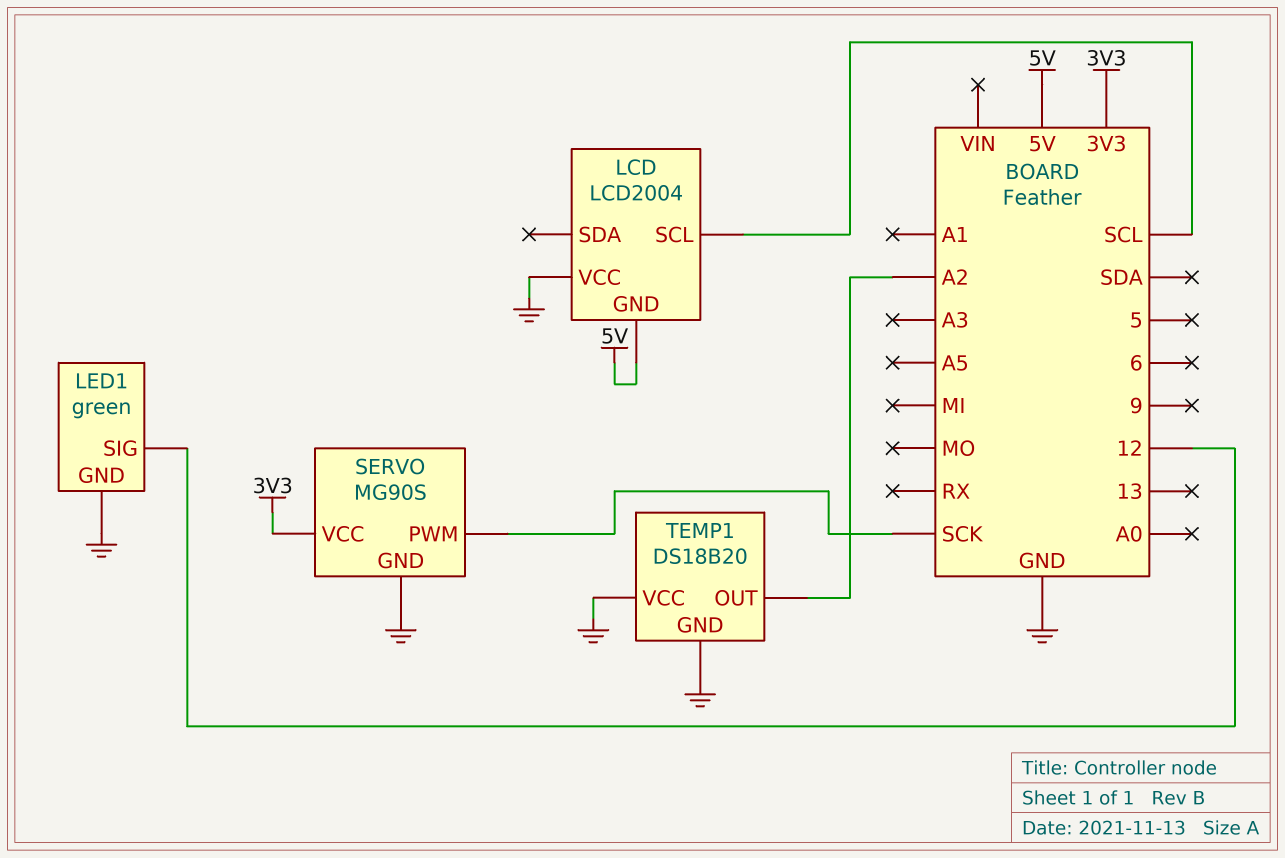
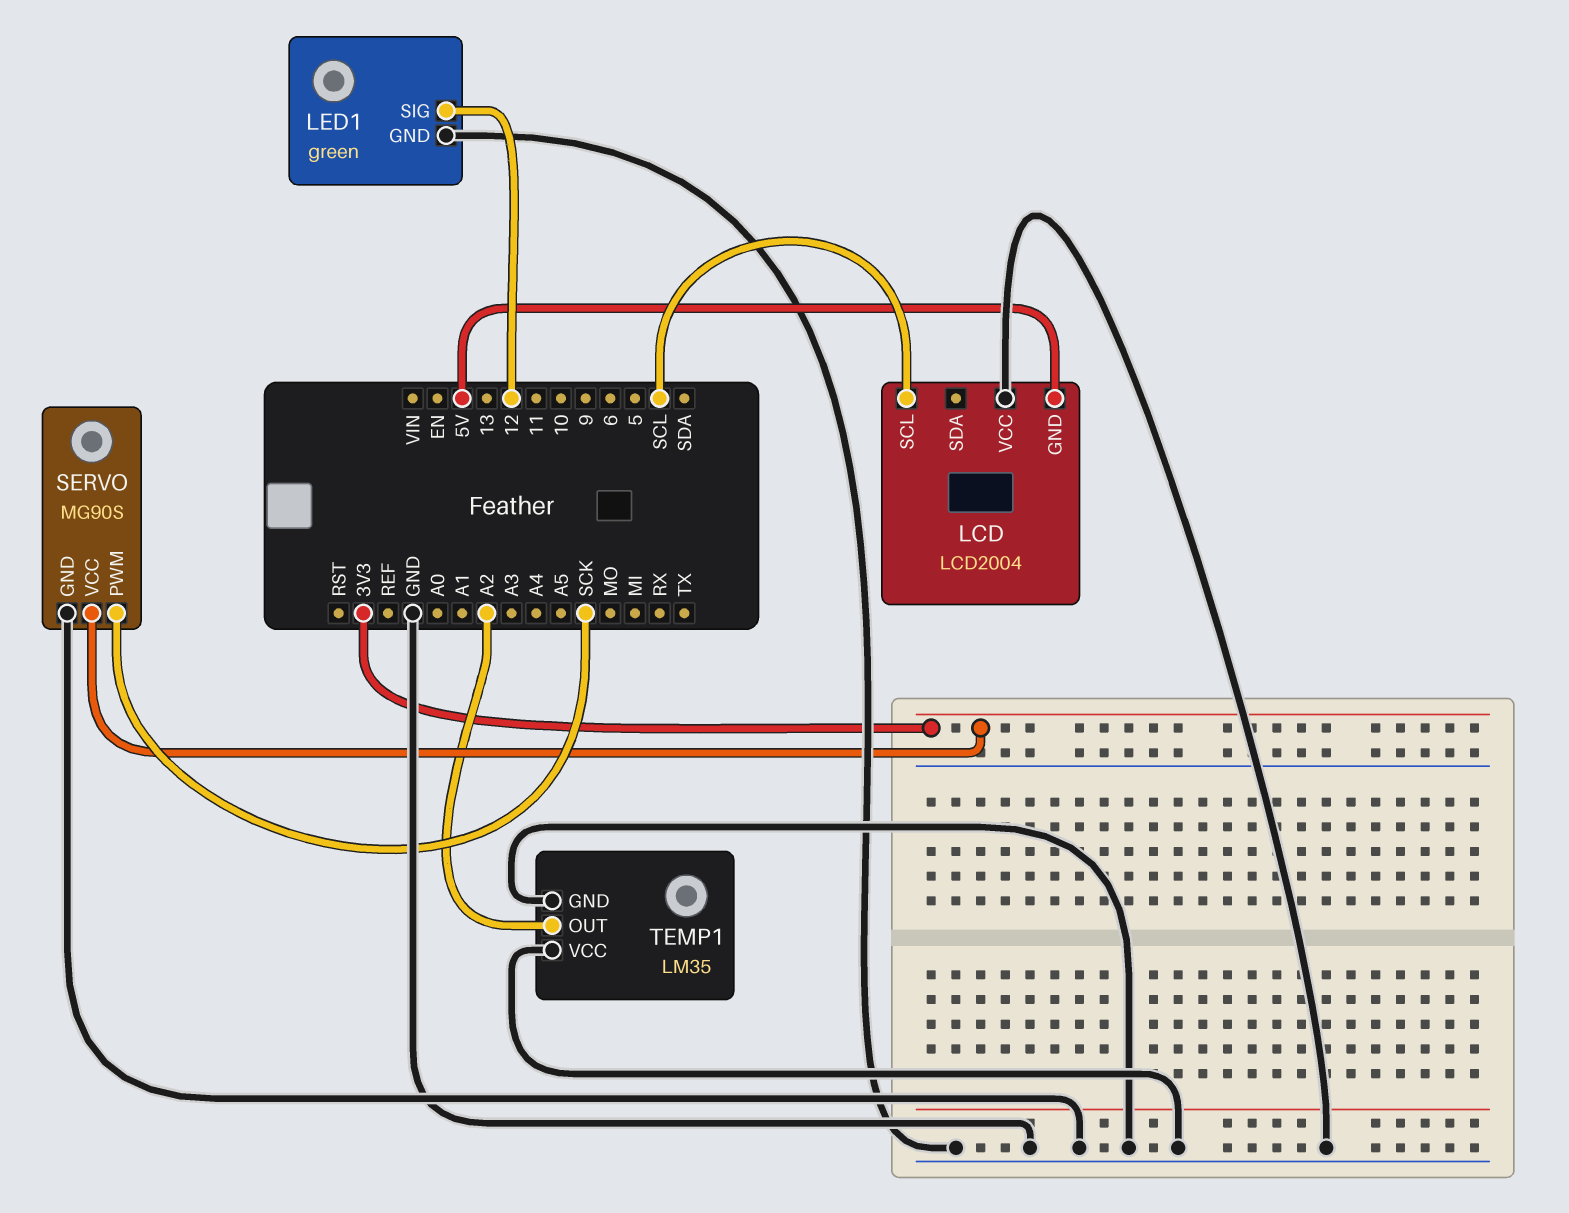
TEMP1: DS18B20 -> LM35

